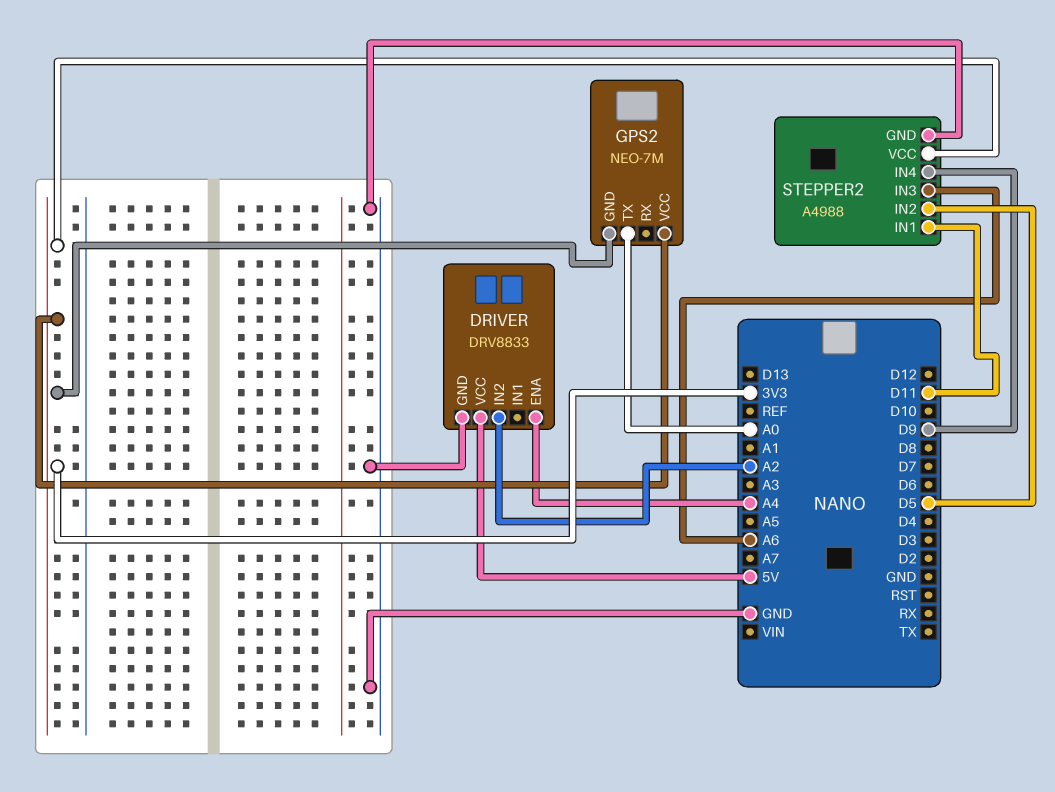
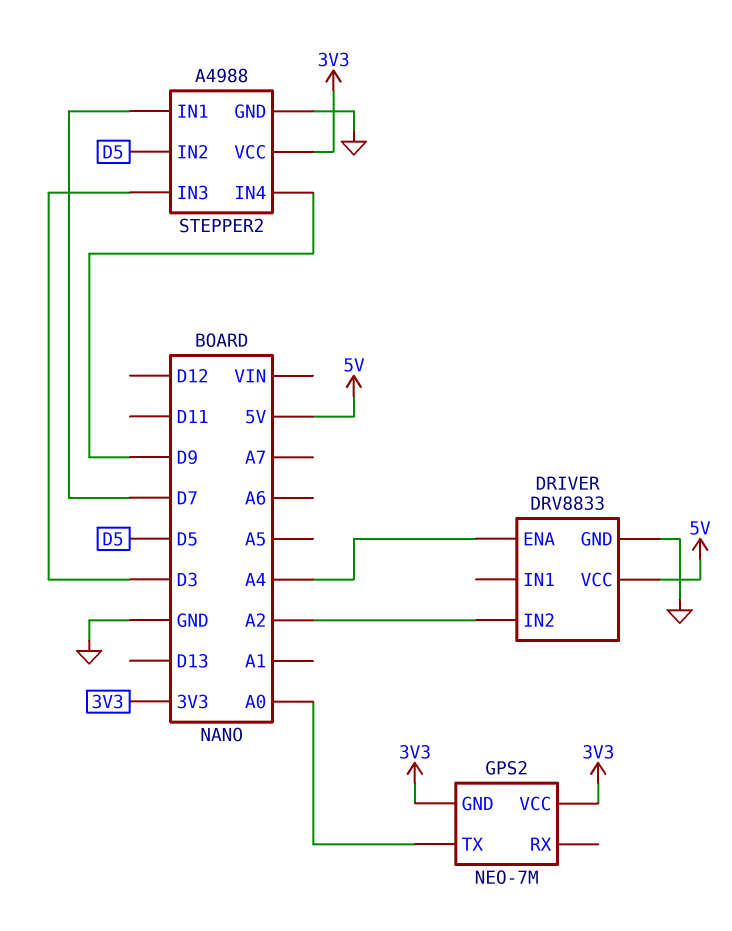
STEPPER2 pin IN1: D11 -> D7
STEPPER2 pin IN3: A6 -> D3

